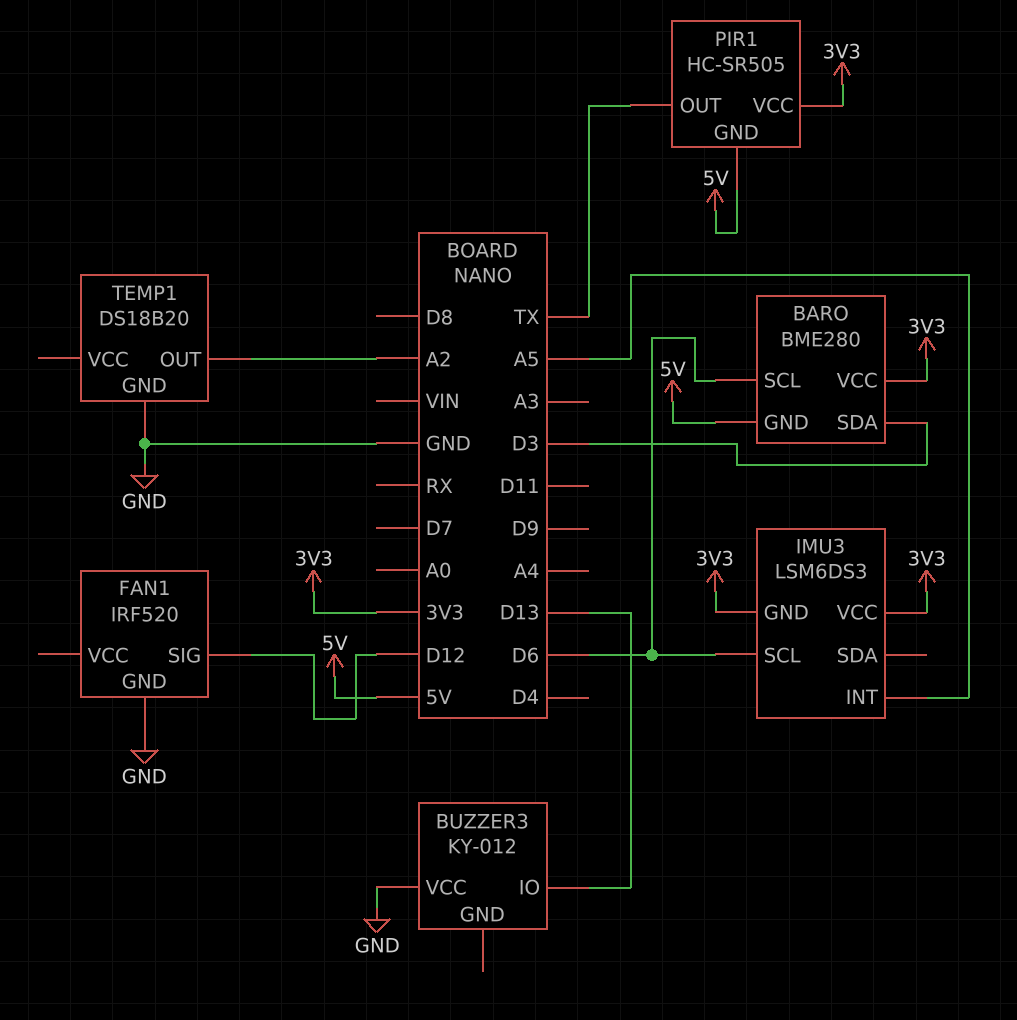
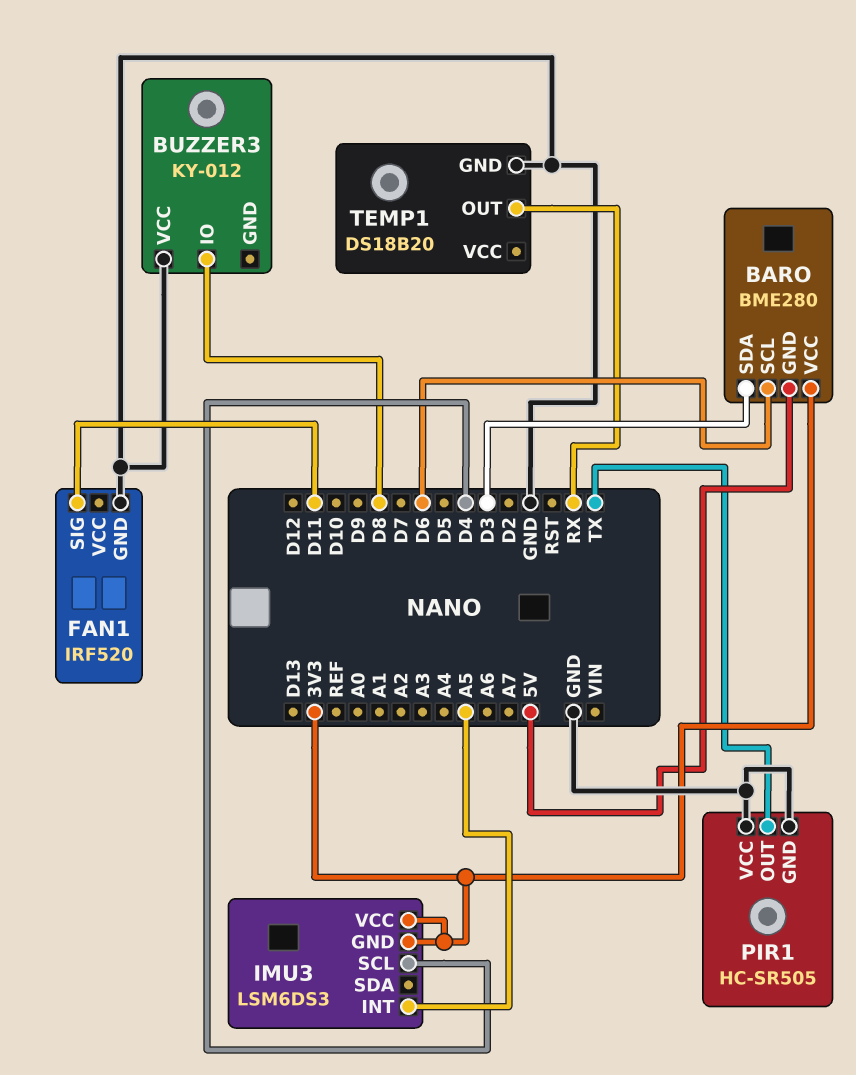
BUZZER3 pin IO: D13 -> D8
FAN1 pin SIG: D12 -> D11
IMU3 pin SCL: D6 -> D4
PIR1 pin GND: 5V -> GND
PIR1 pin VCC: 3V3 -> GND
TEMP1 pin OUT: A2 -> RX

